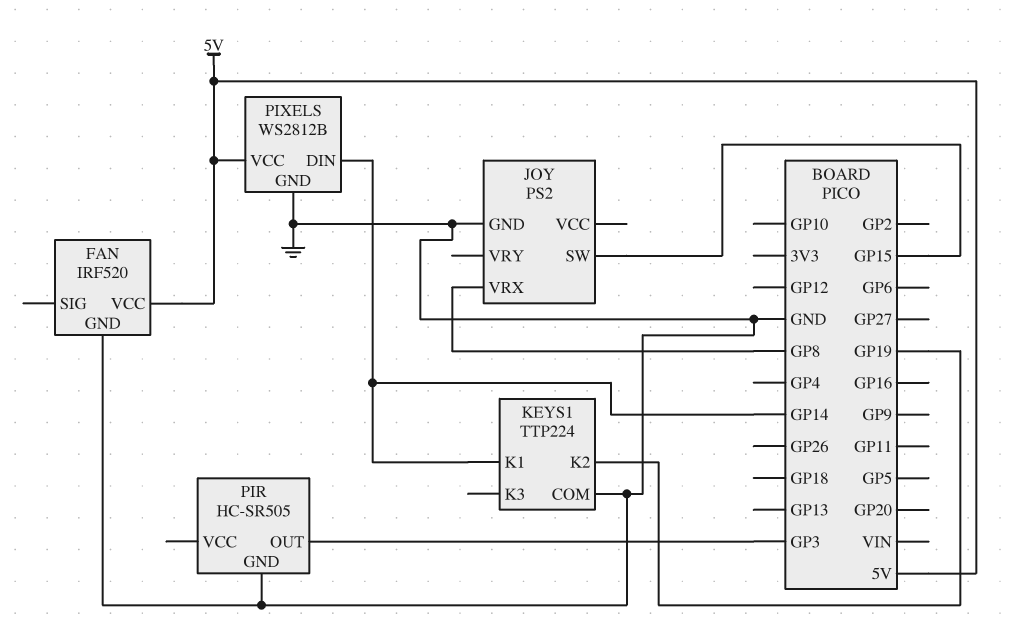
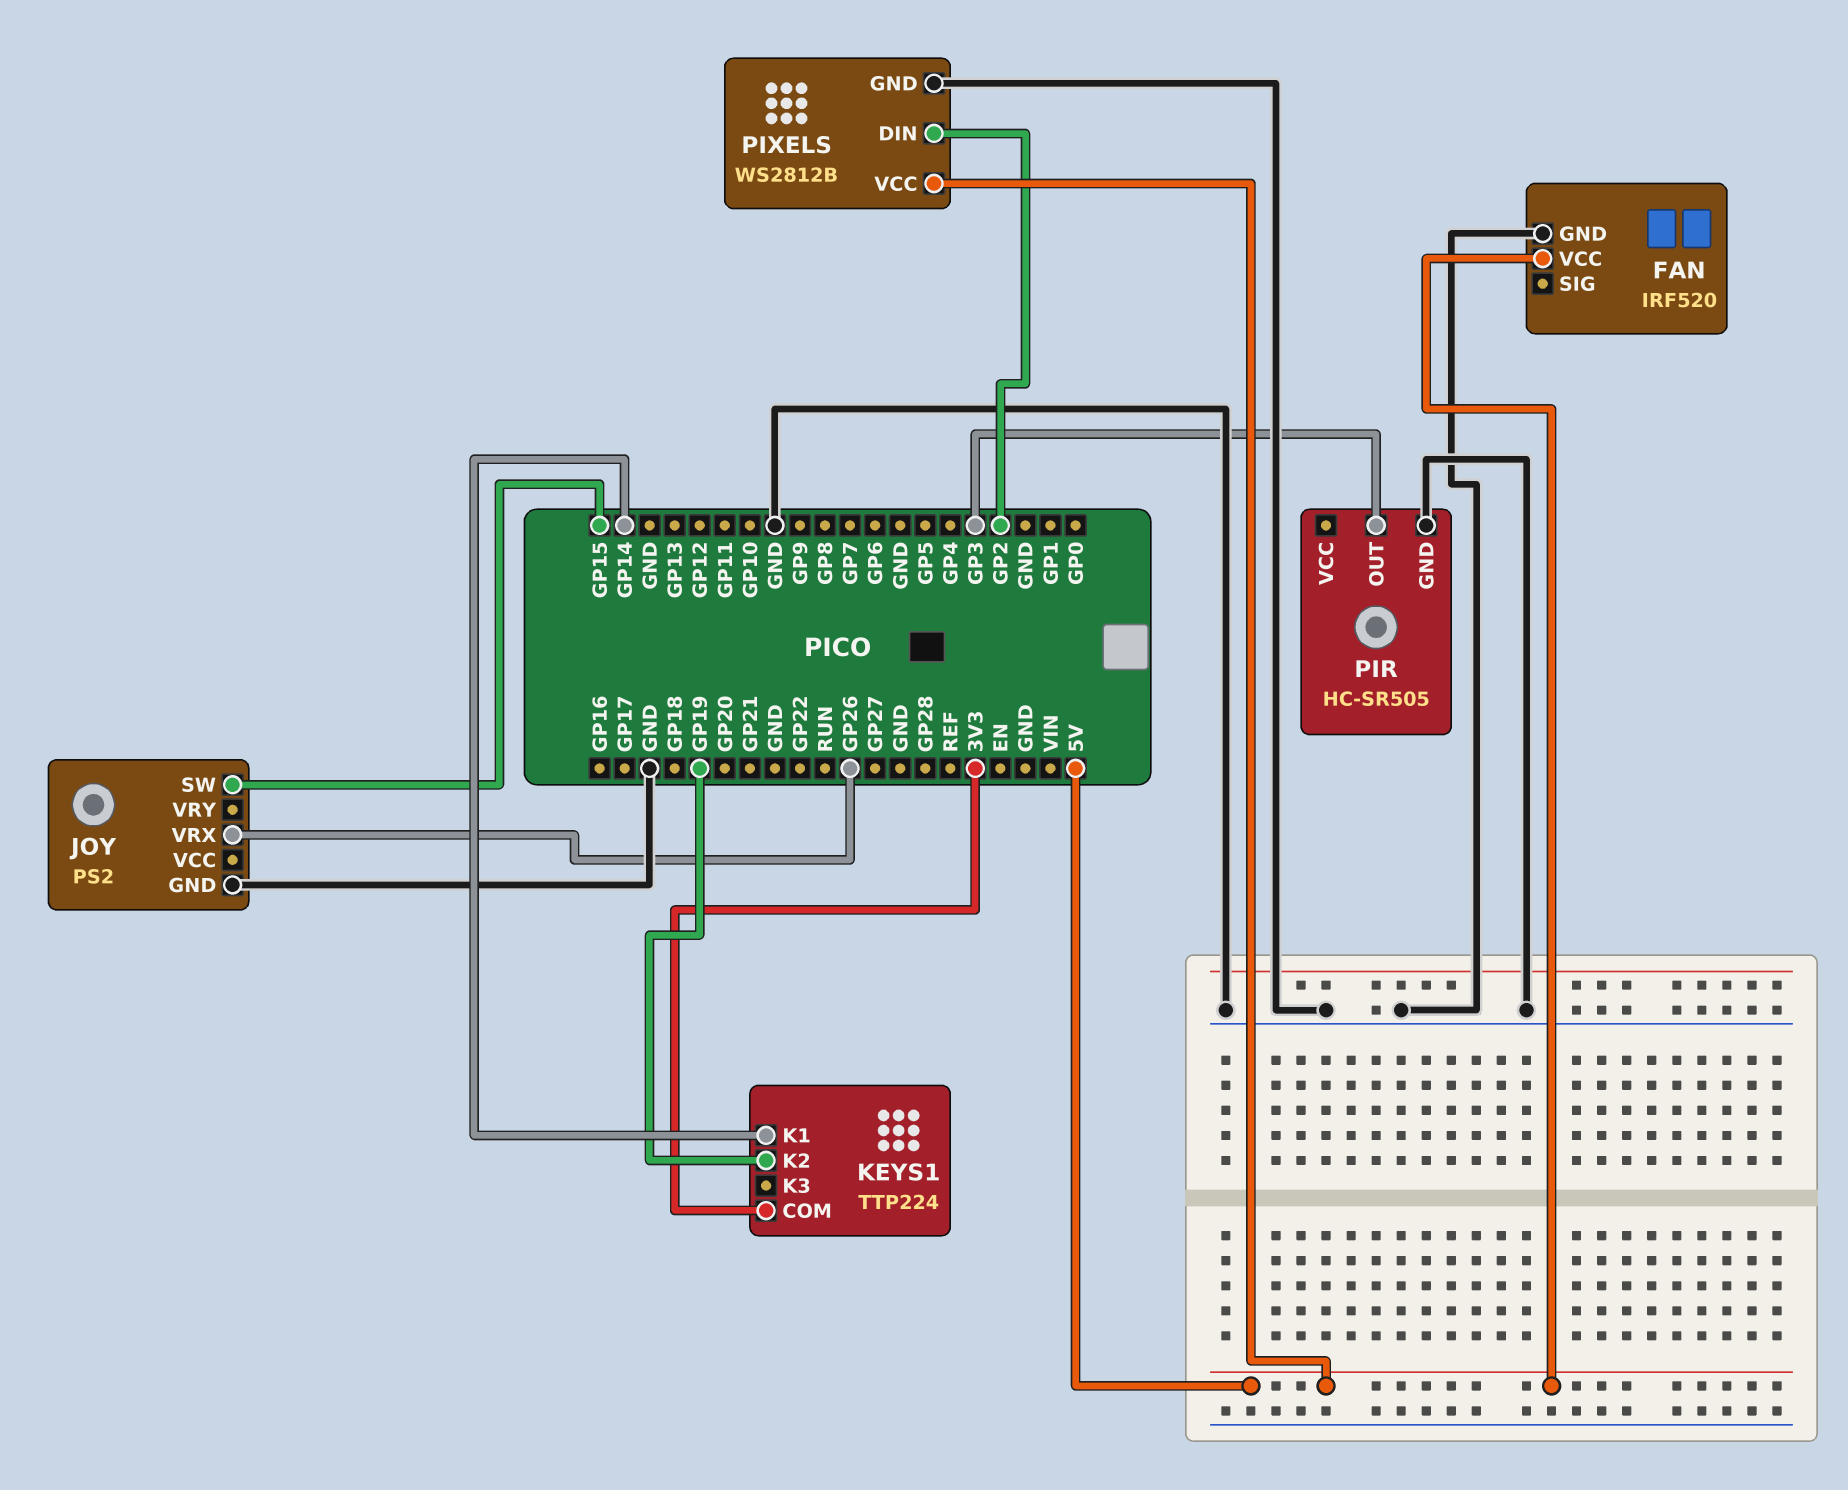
JOY pin VRX: GP8 -> GP26
KEYS1 pin COM: GND -> 3V3
PIXELS pin DIN: GP14 -> GP2

